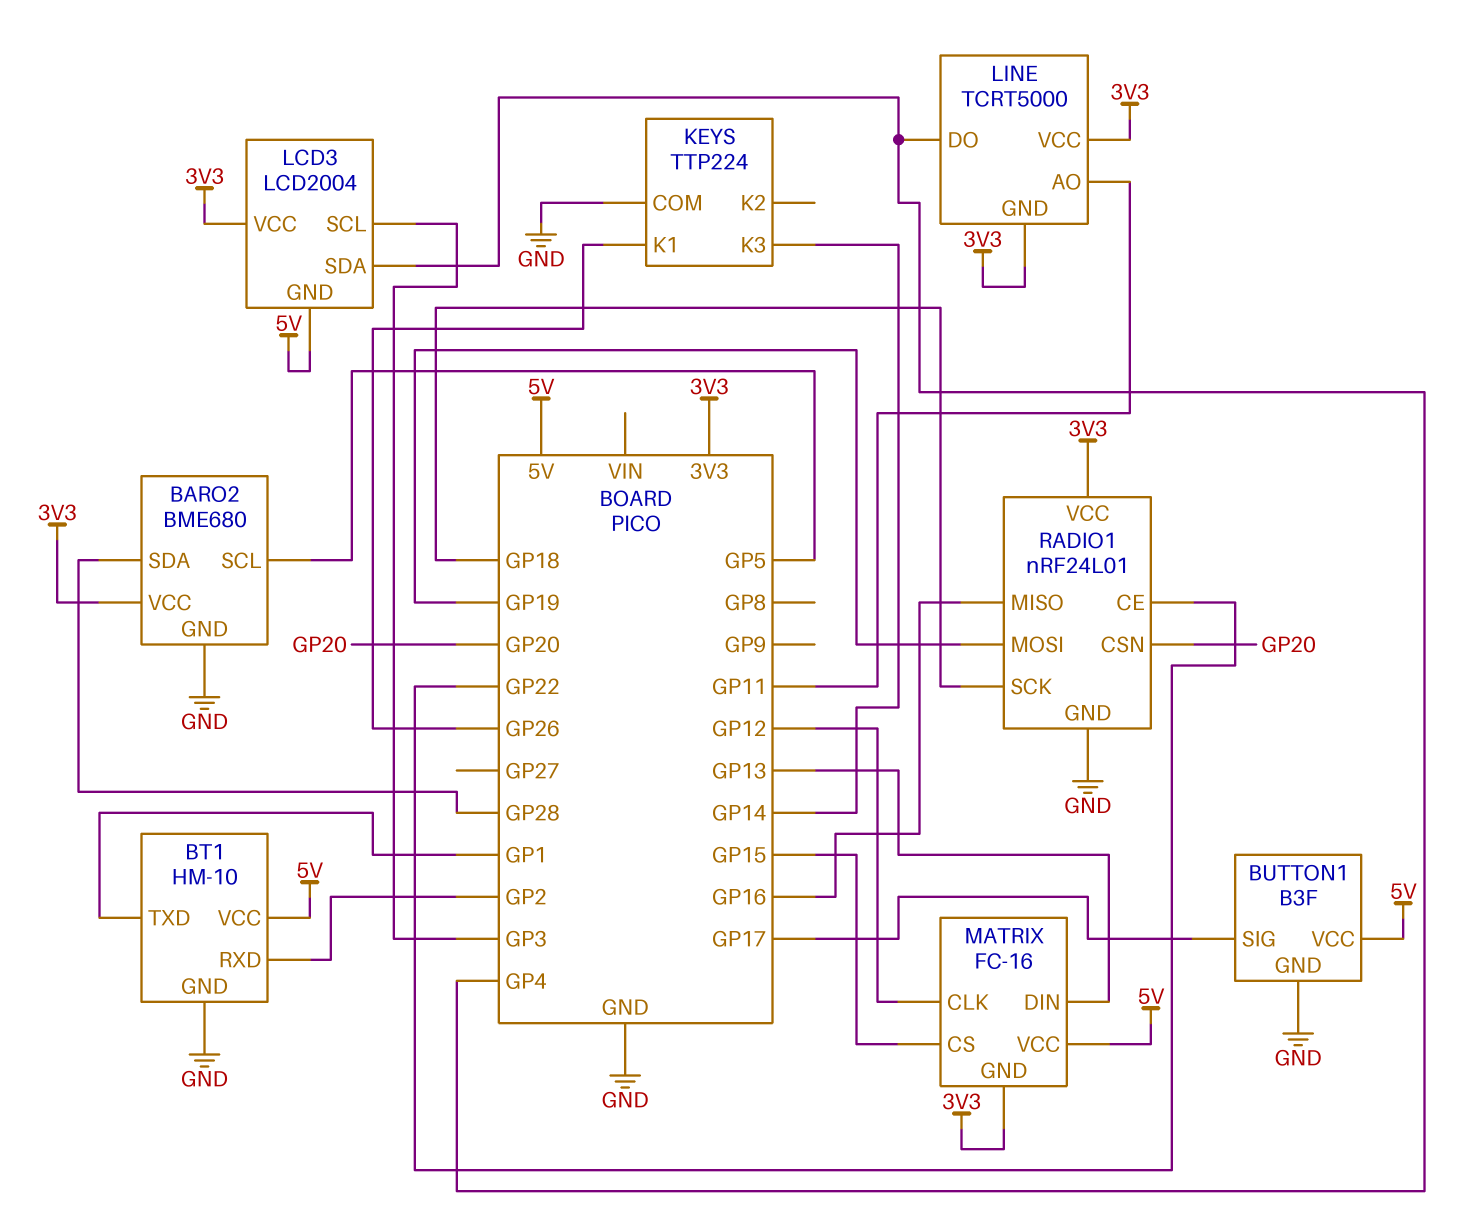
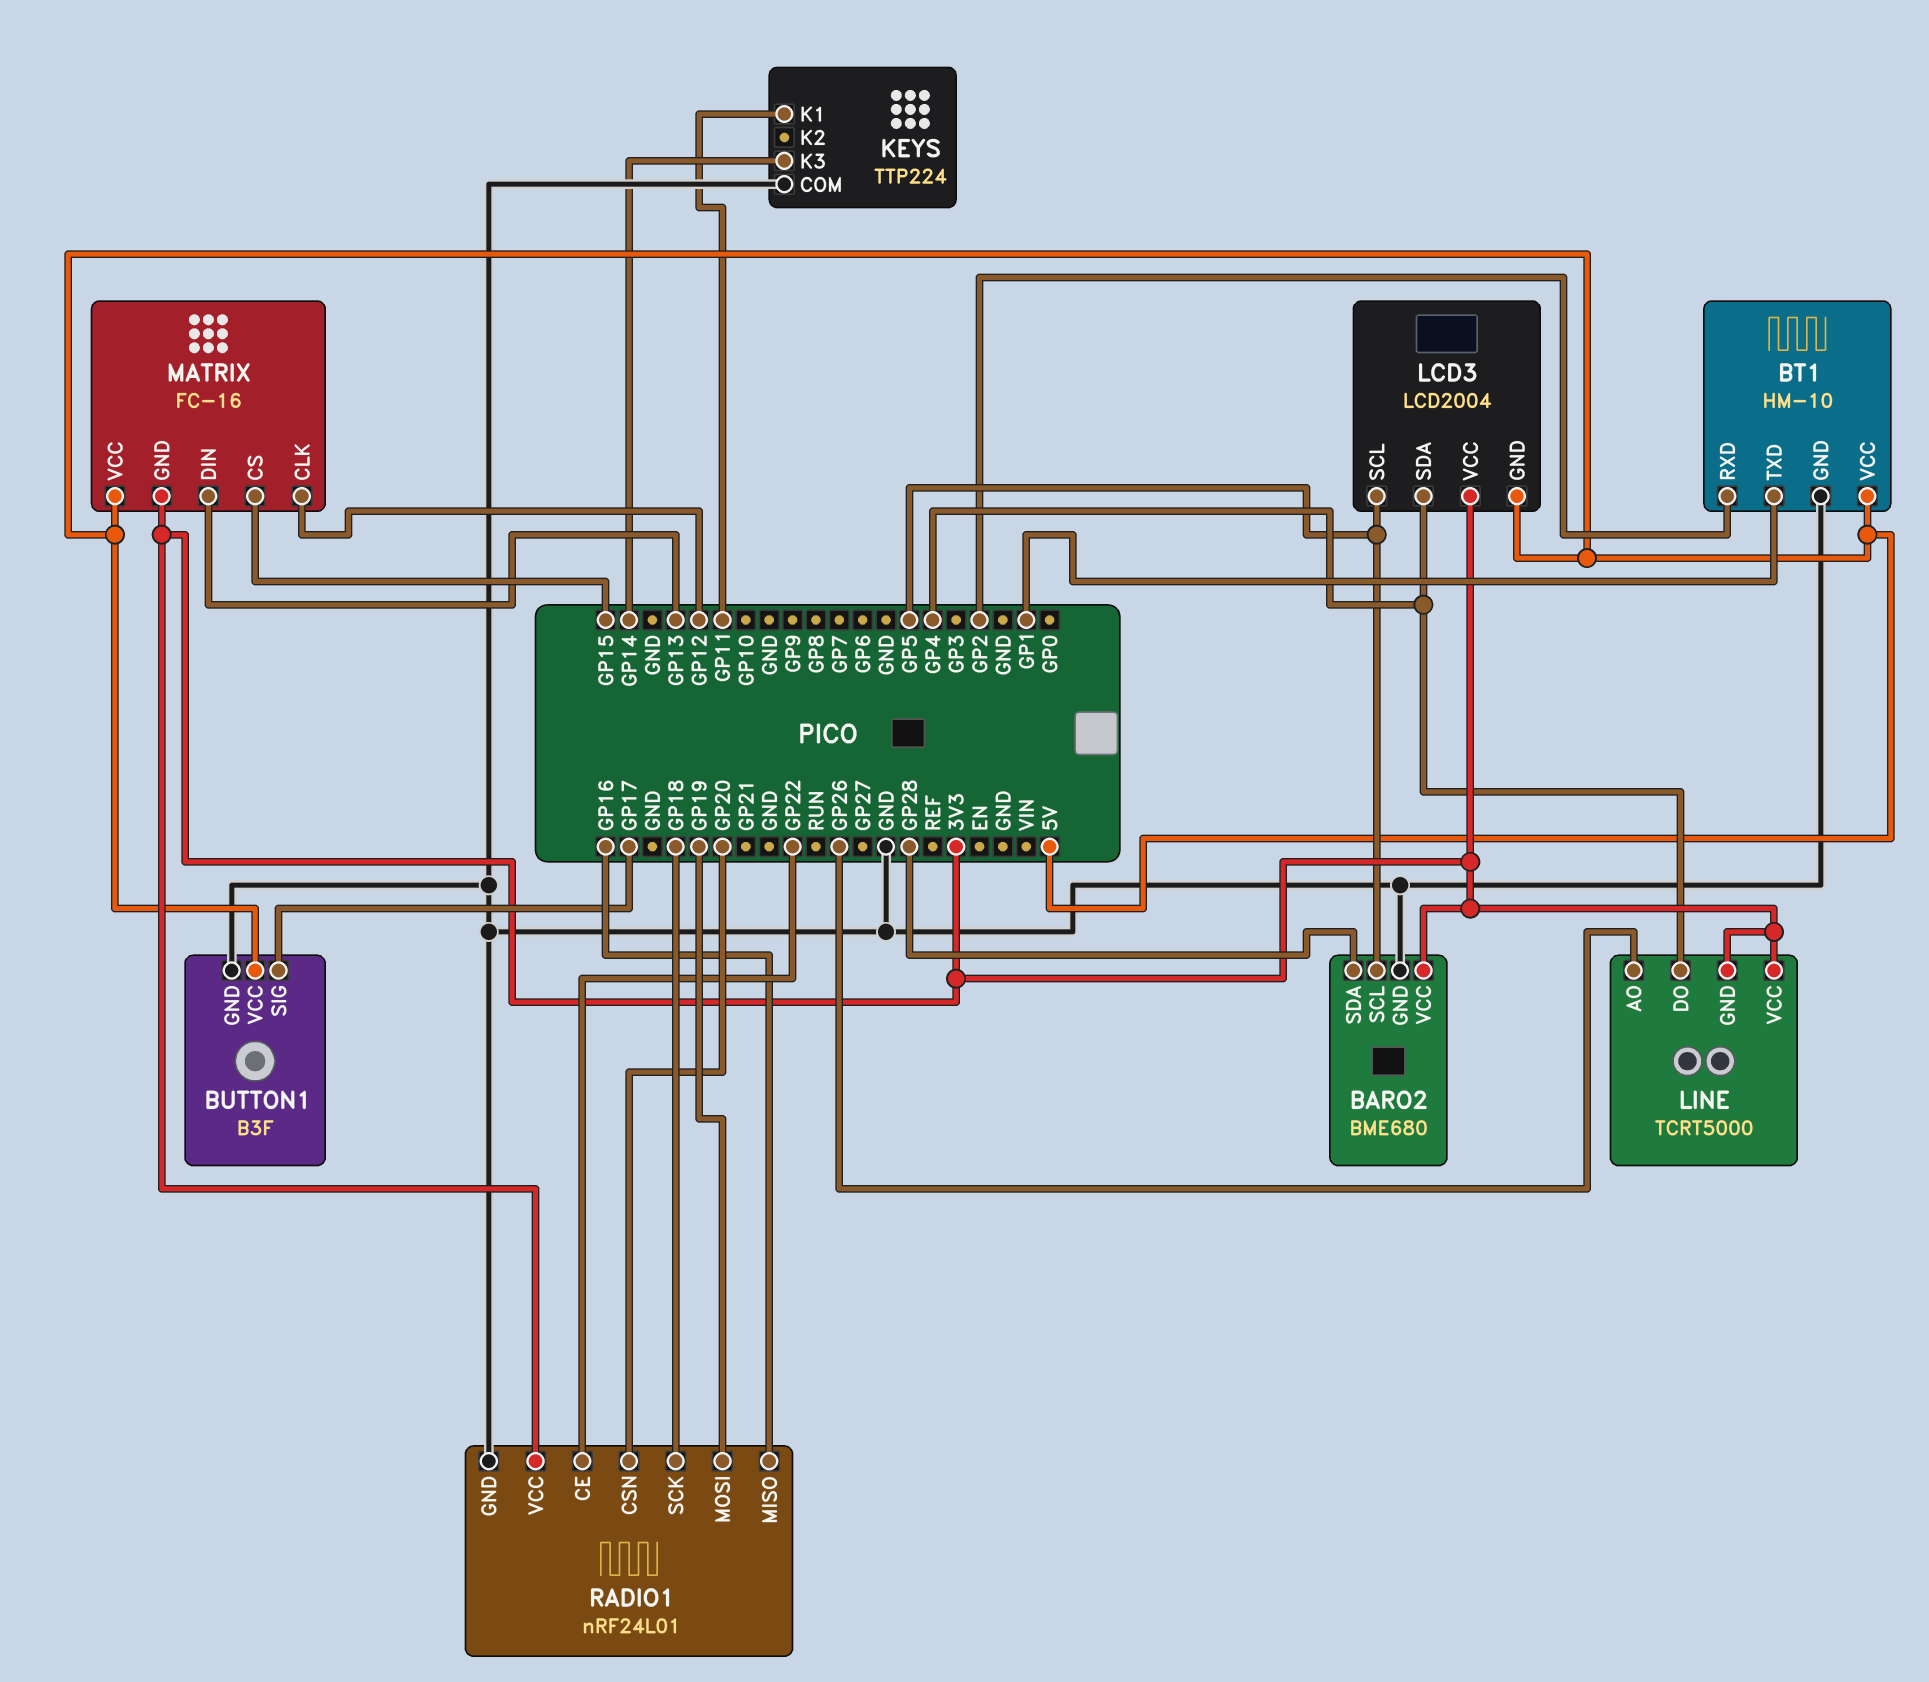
KEYS pin K1: GP26 -> GP11
LCD3 pin SCL: GP3 -> GP5
LINE pin AO: GP11 -> GP26

